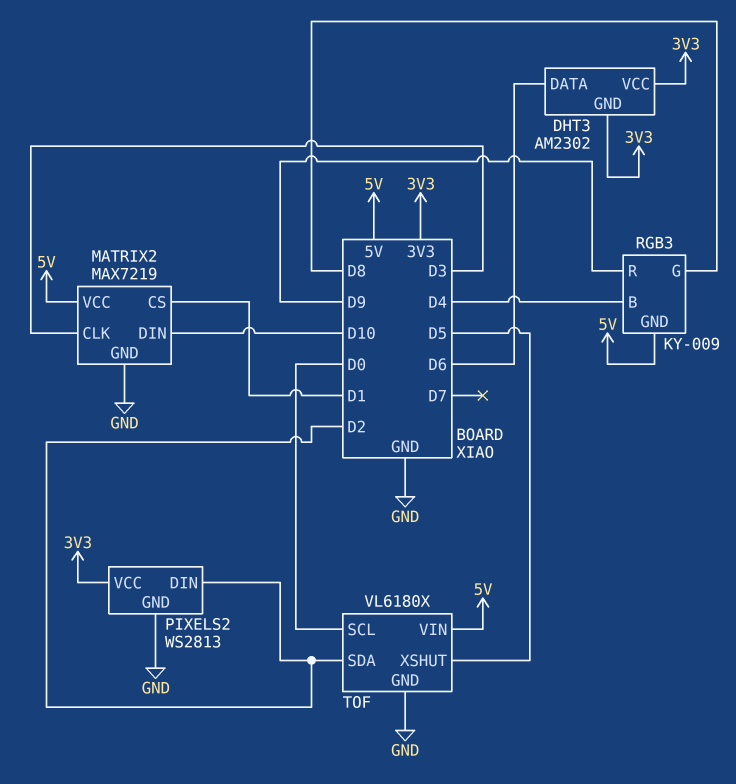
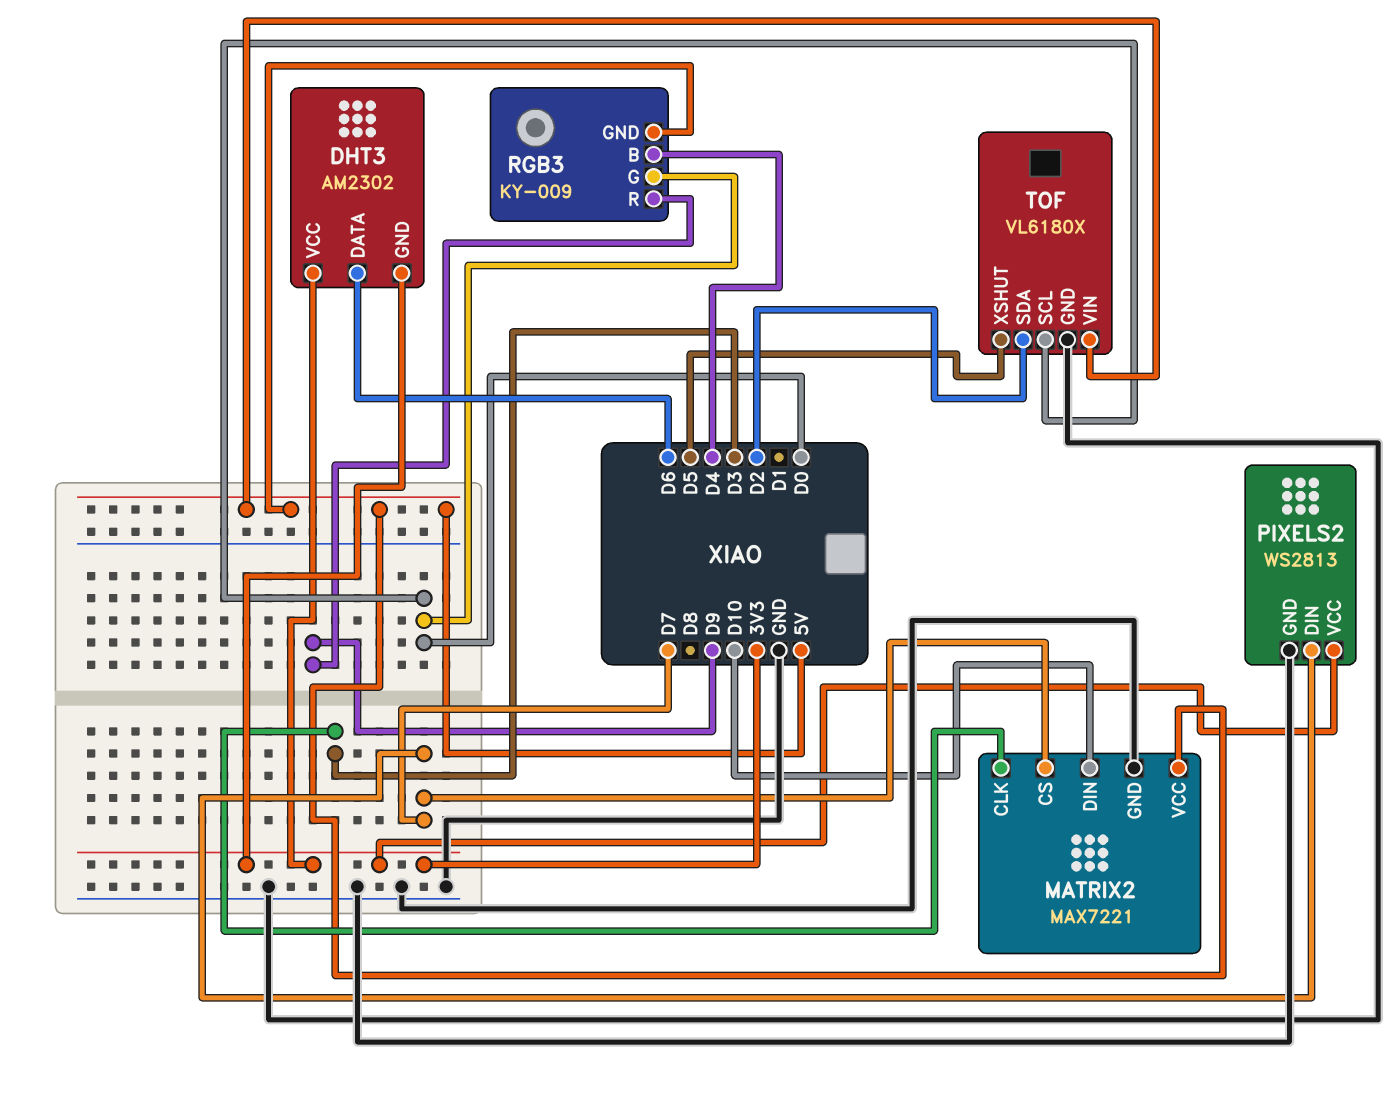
MATRIX2: MAX7219 -> MAX7221
MATRIX2 pin CS: D1 -> D7
PIXELS2 pin DIN: D2 -> D7
RGB3 pin G: D8 -> D0

